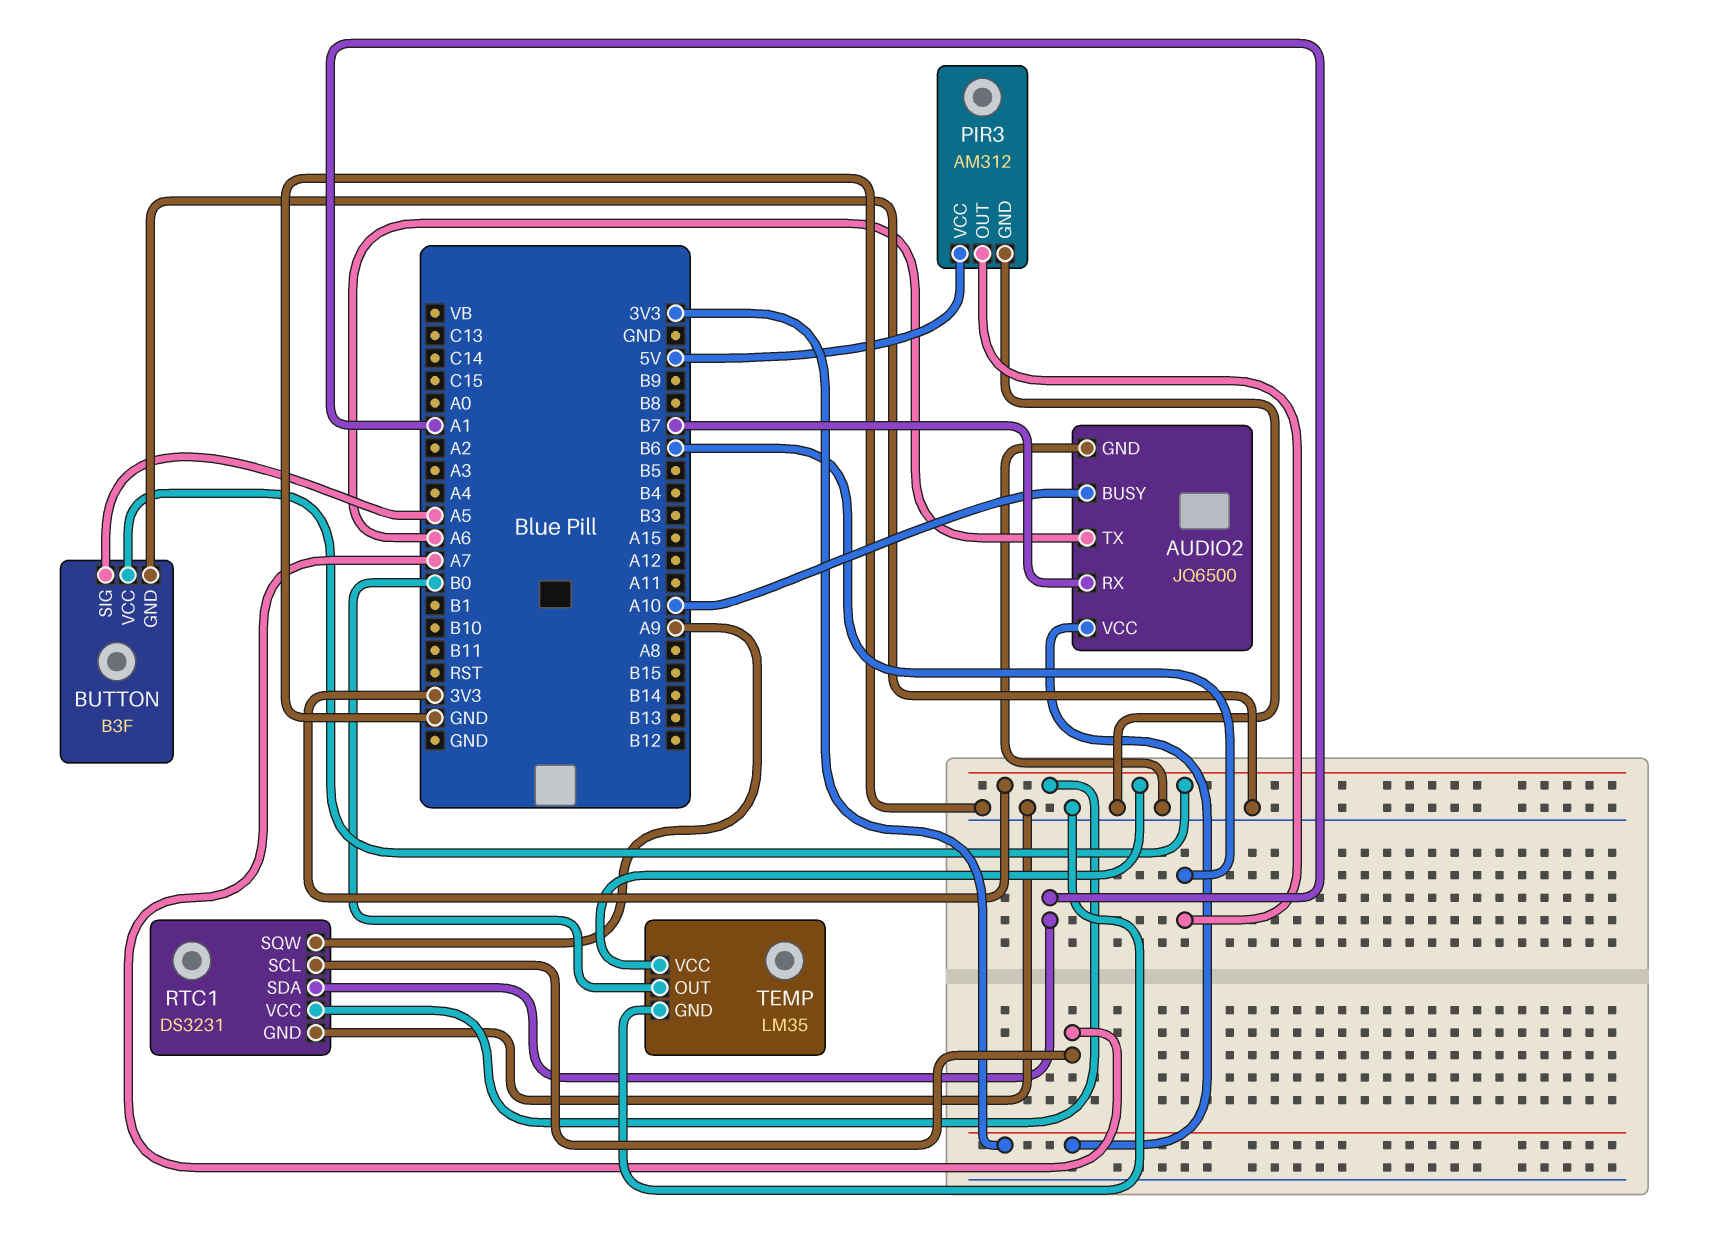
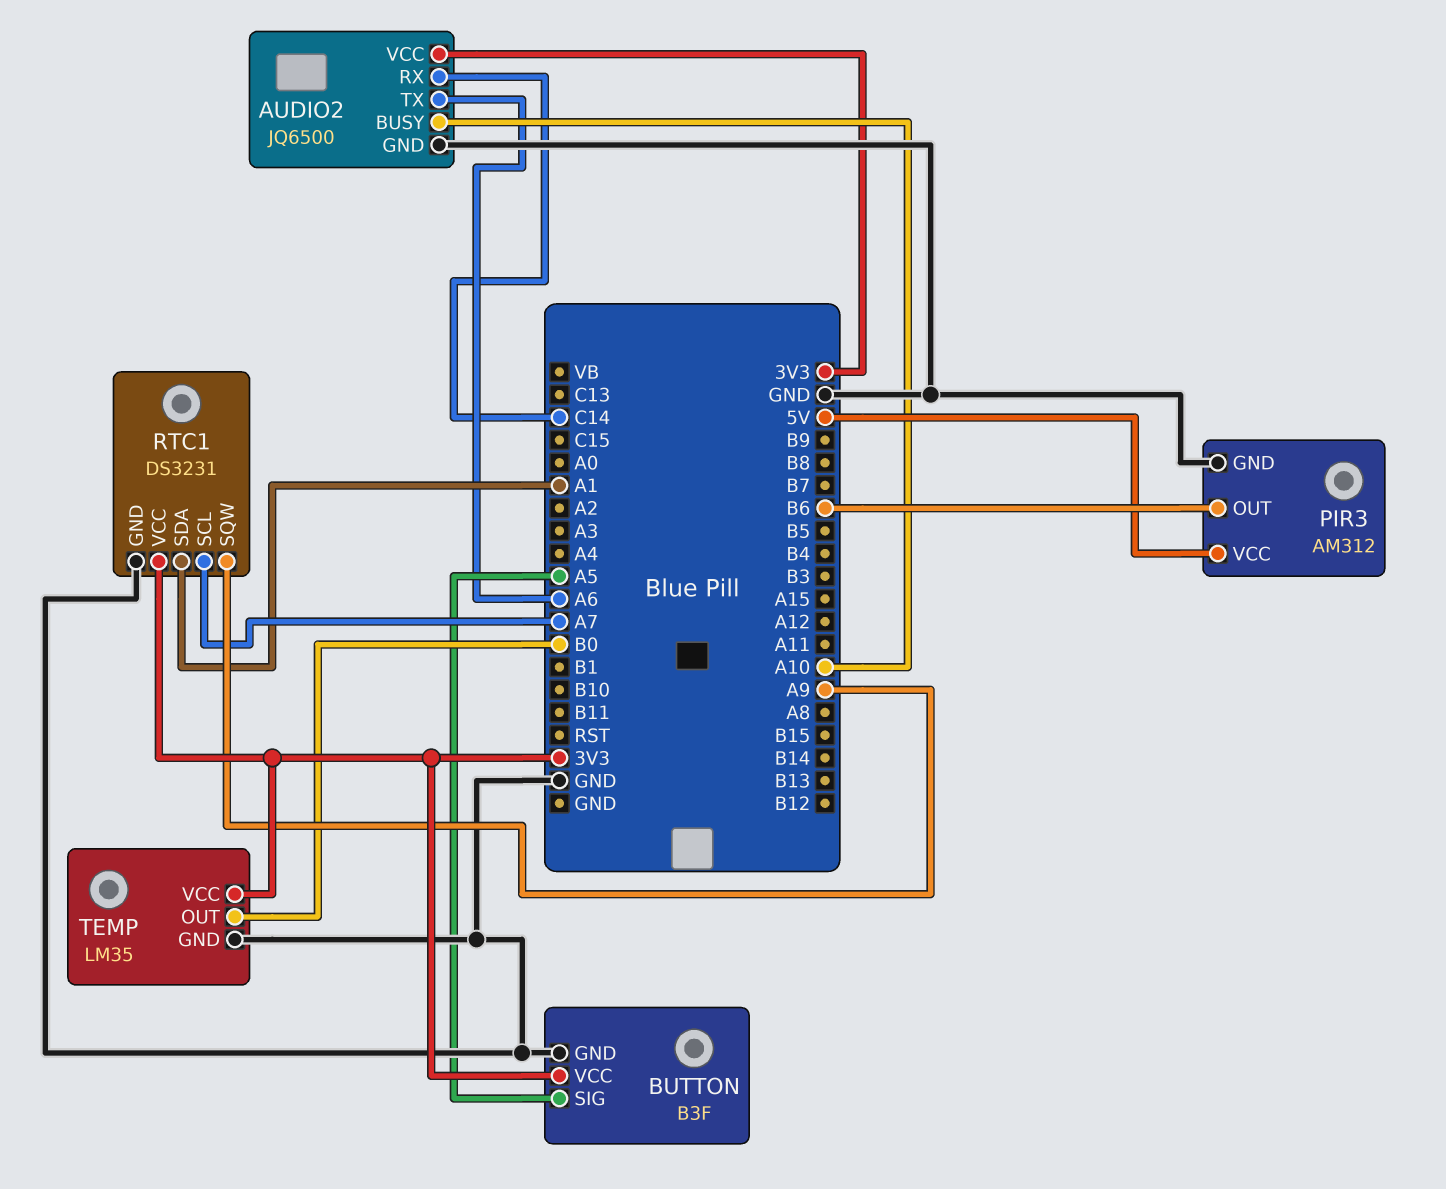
AUDIO2 pin RX: B7 -> C14

